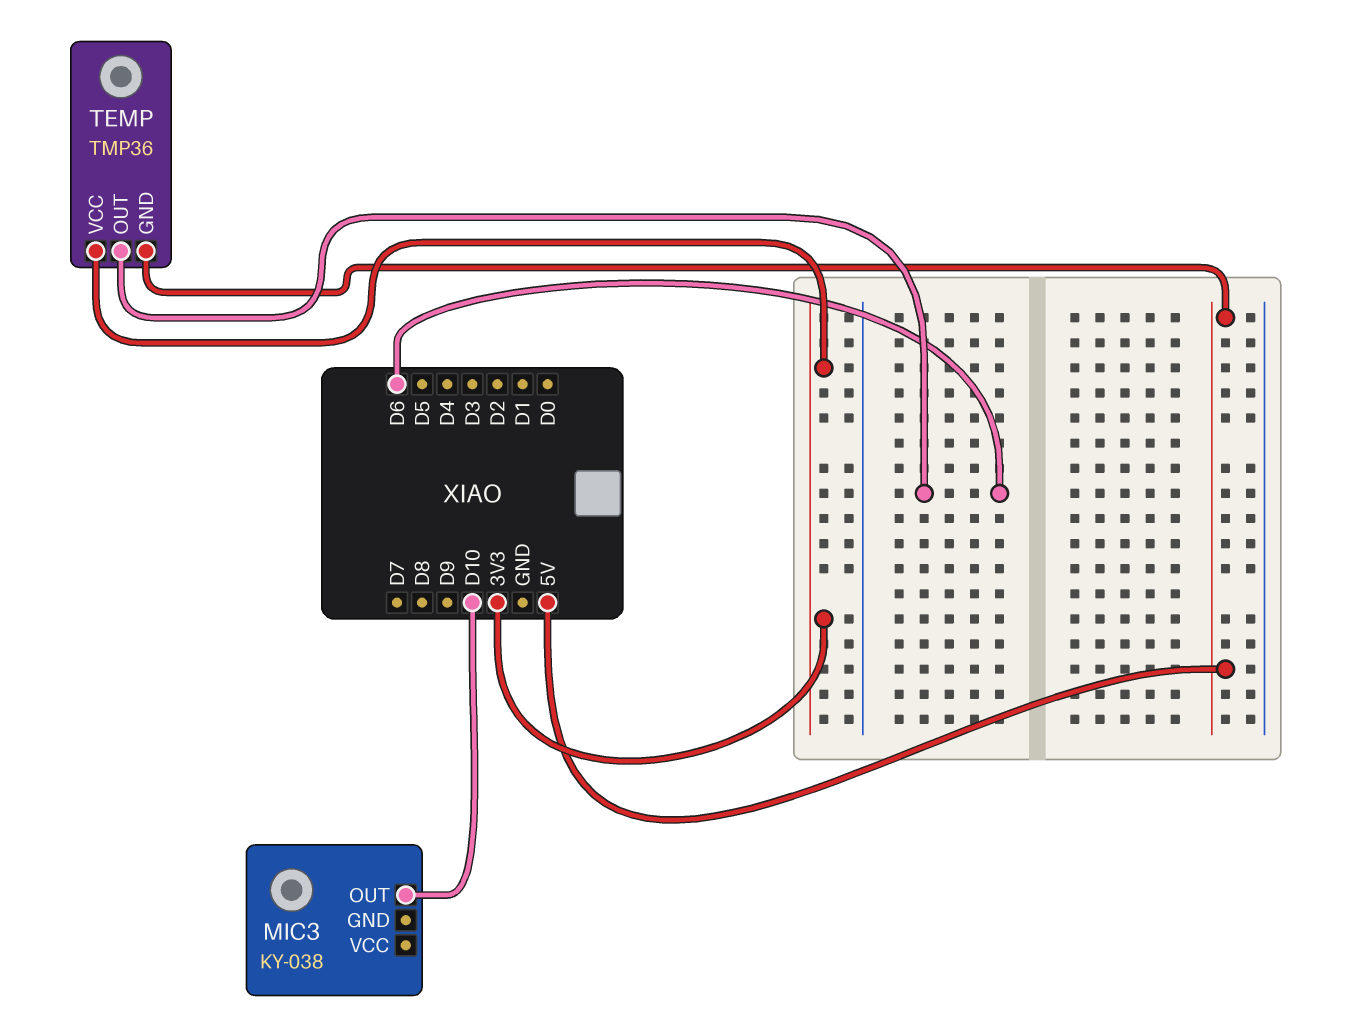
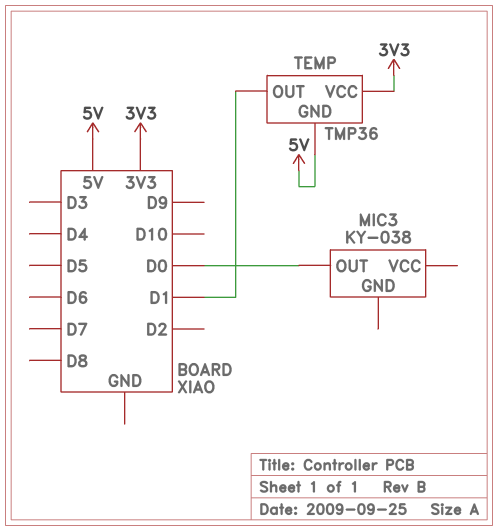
MIC3 pin OUT: D10 -> D0
TEMP pin OUT: D6 -> D1

